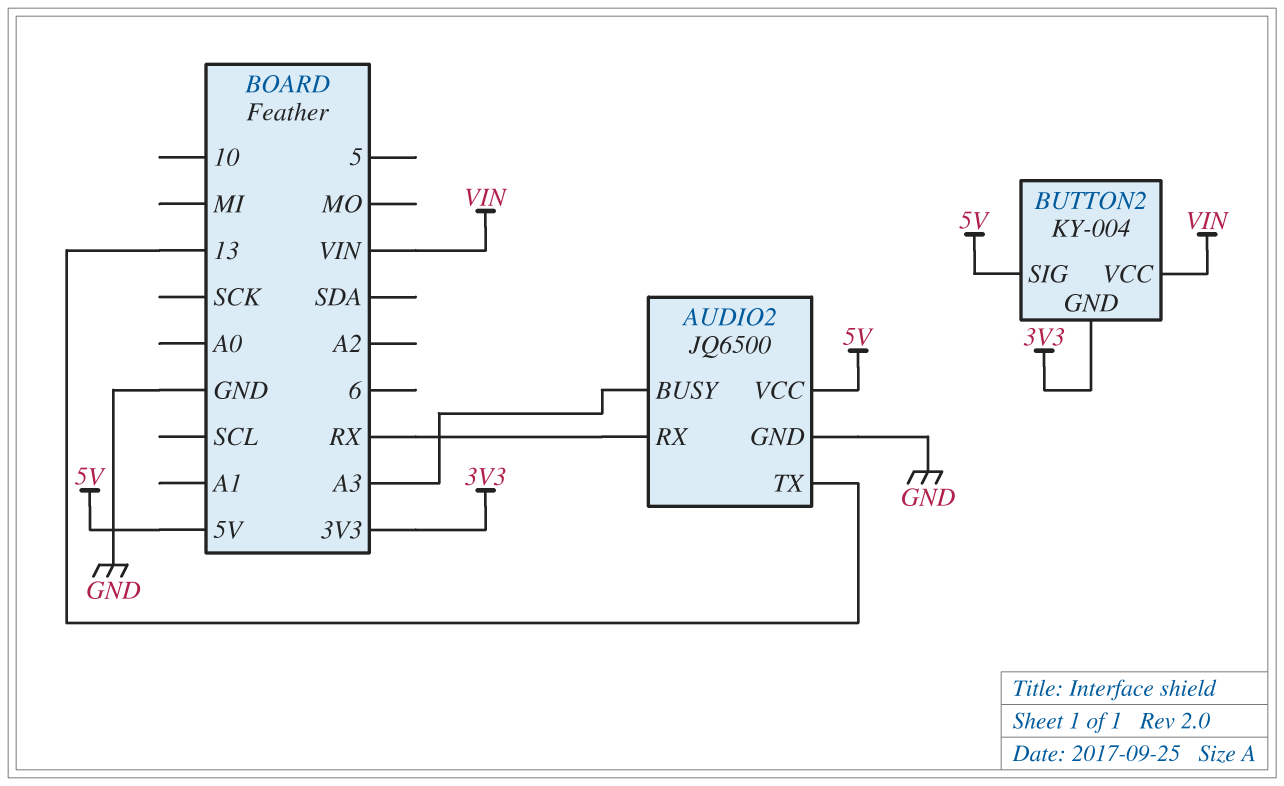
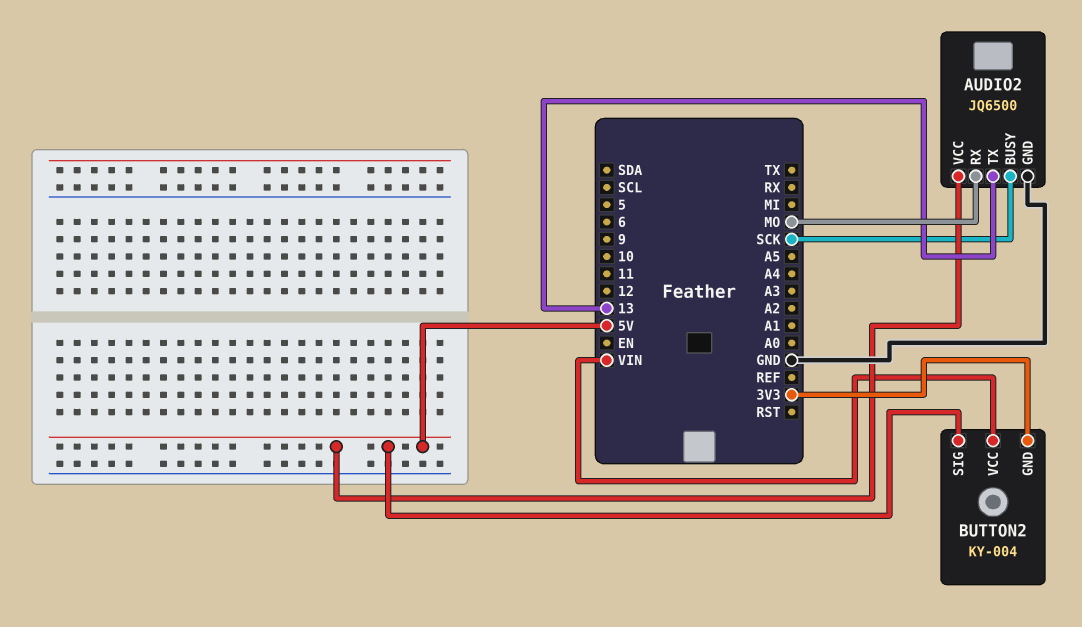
AUDIO2 pin BUSY: A3 -> SCK
AUDIO2 pin RX: RX -> MO

